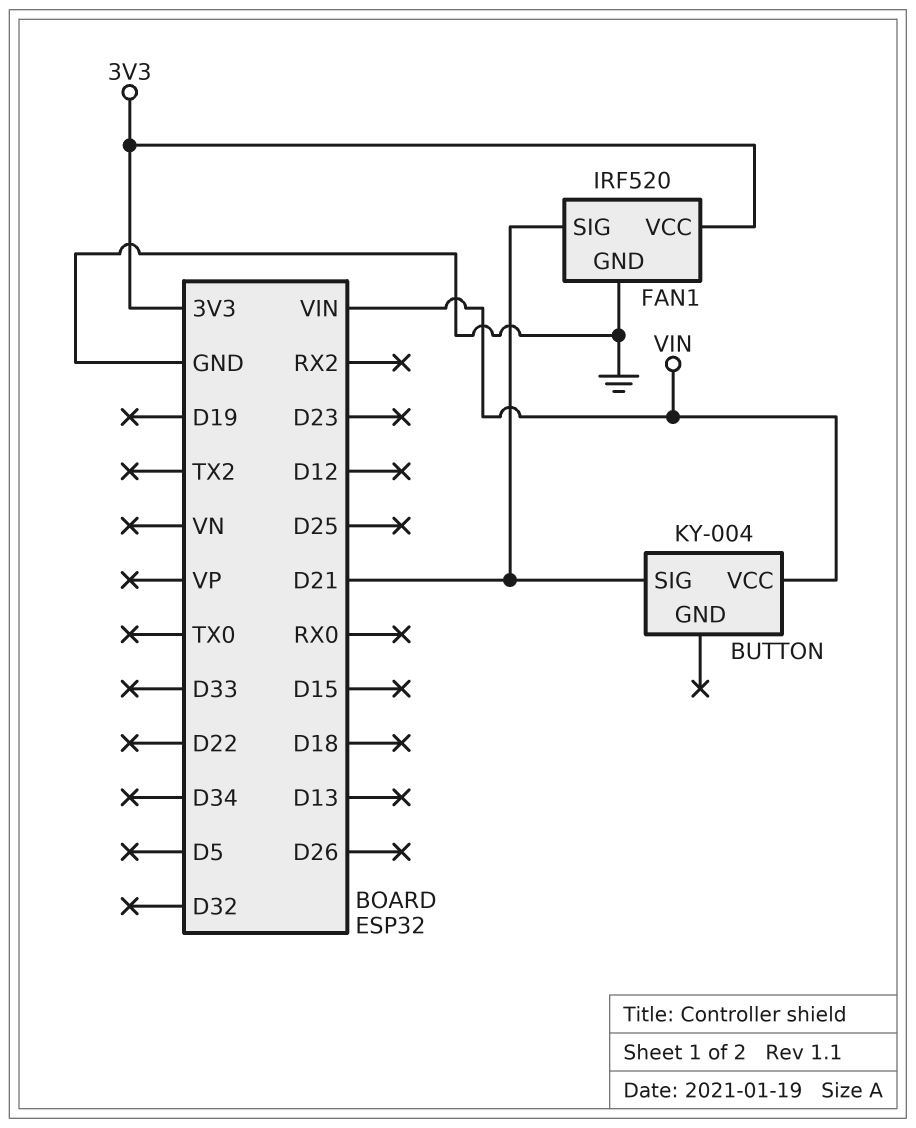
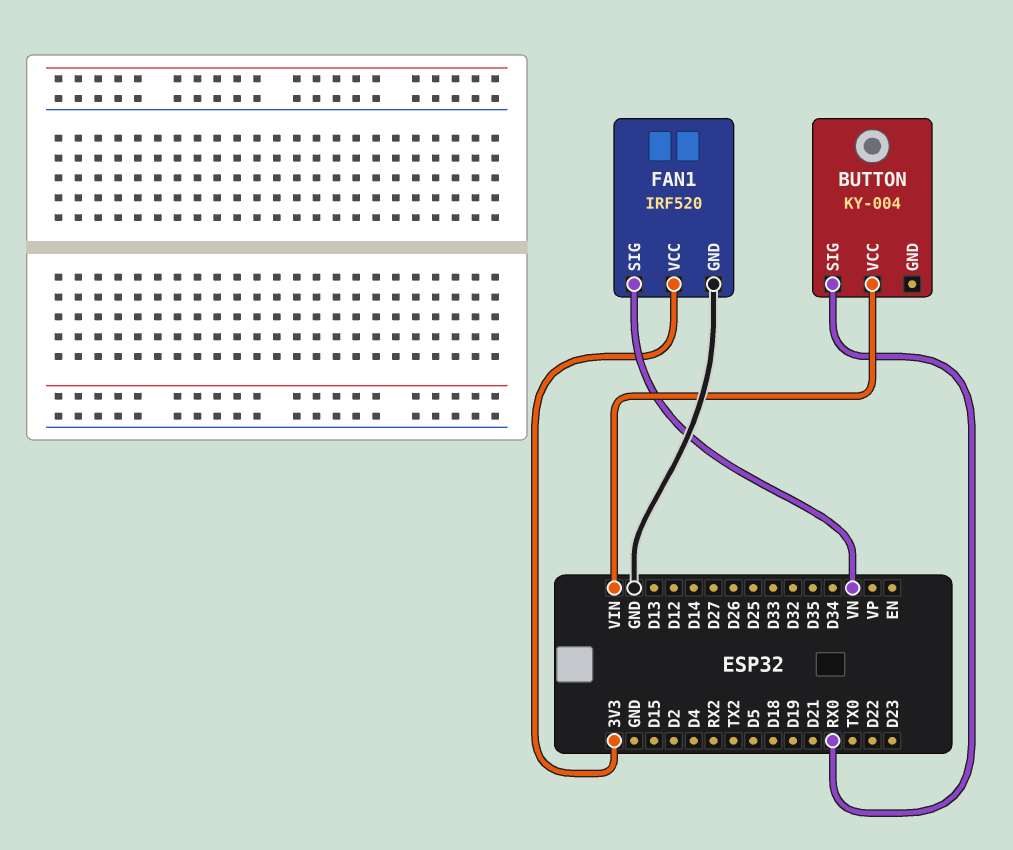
BUTTON pin SIG: D21 -> RX0
FAN1 pin SIG: D21 -> VN

